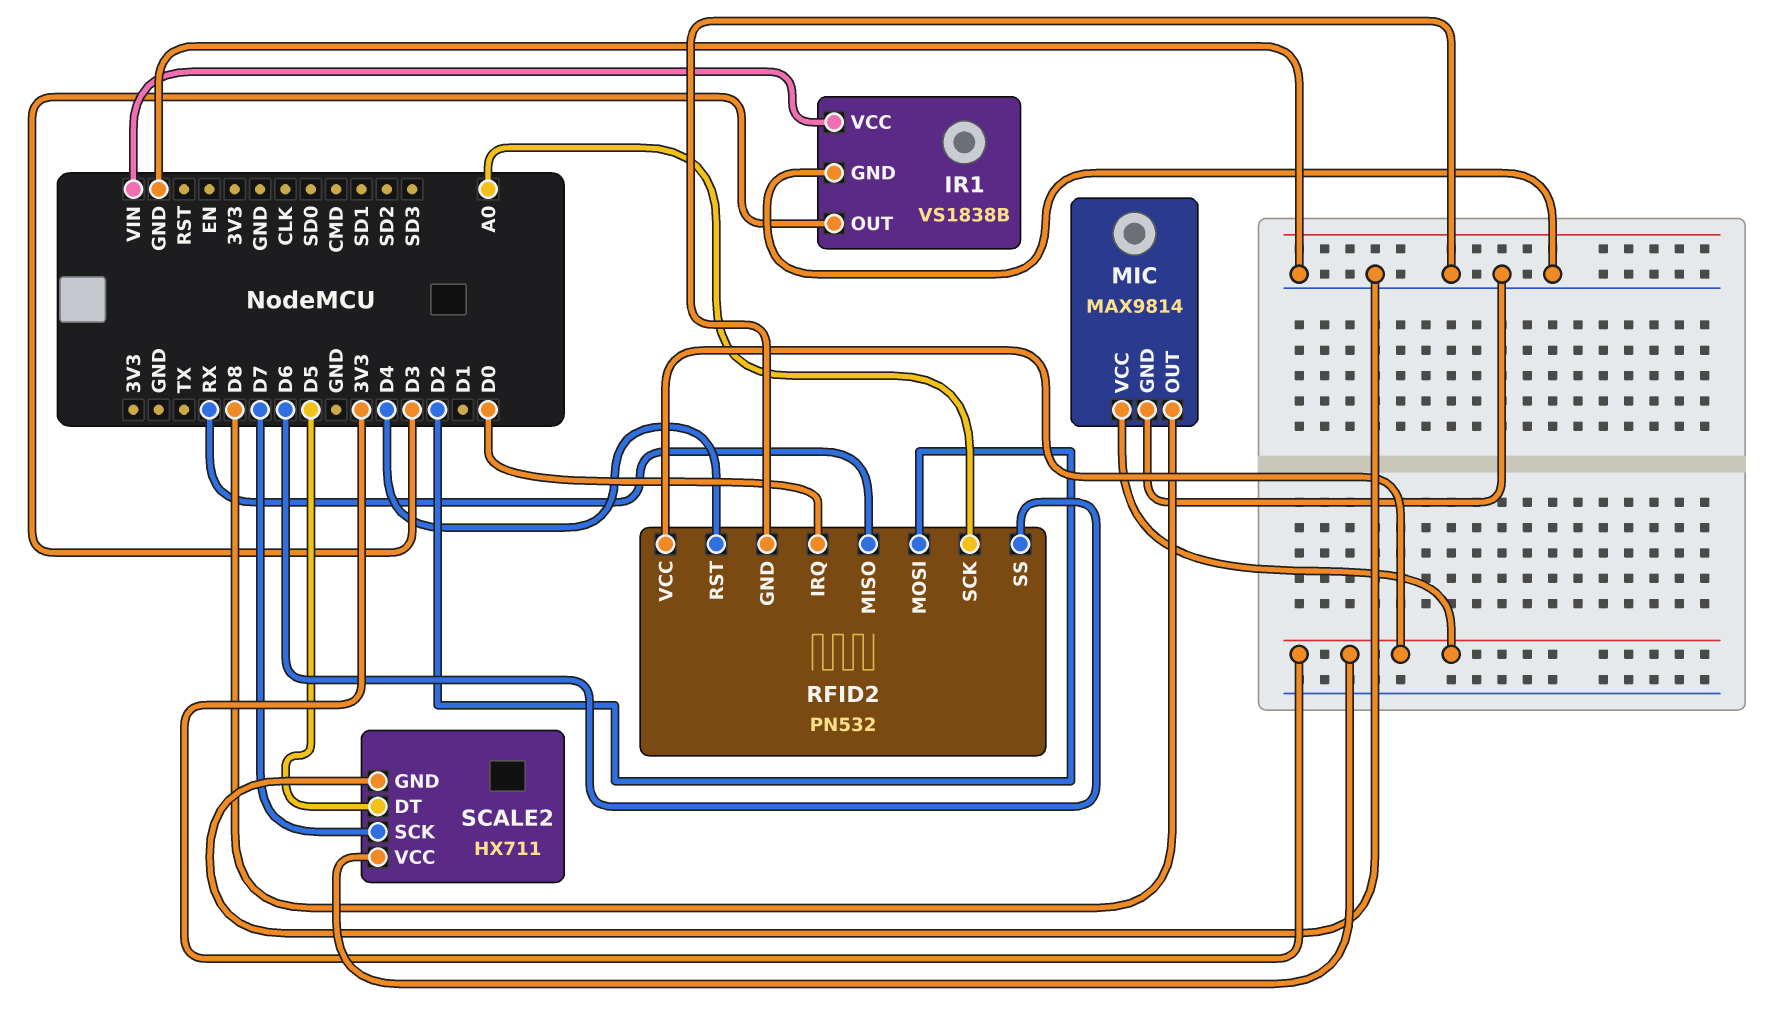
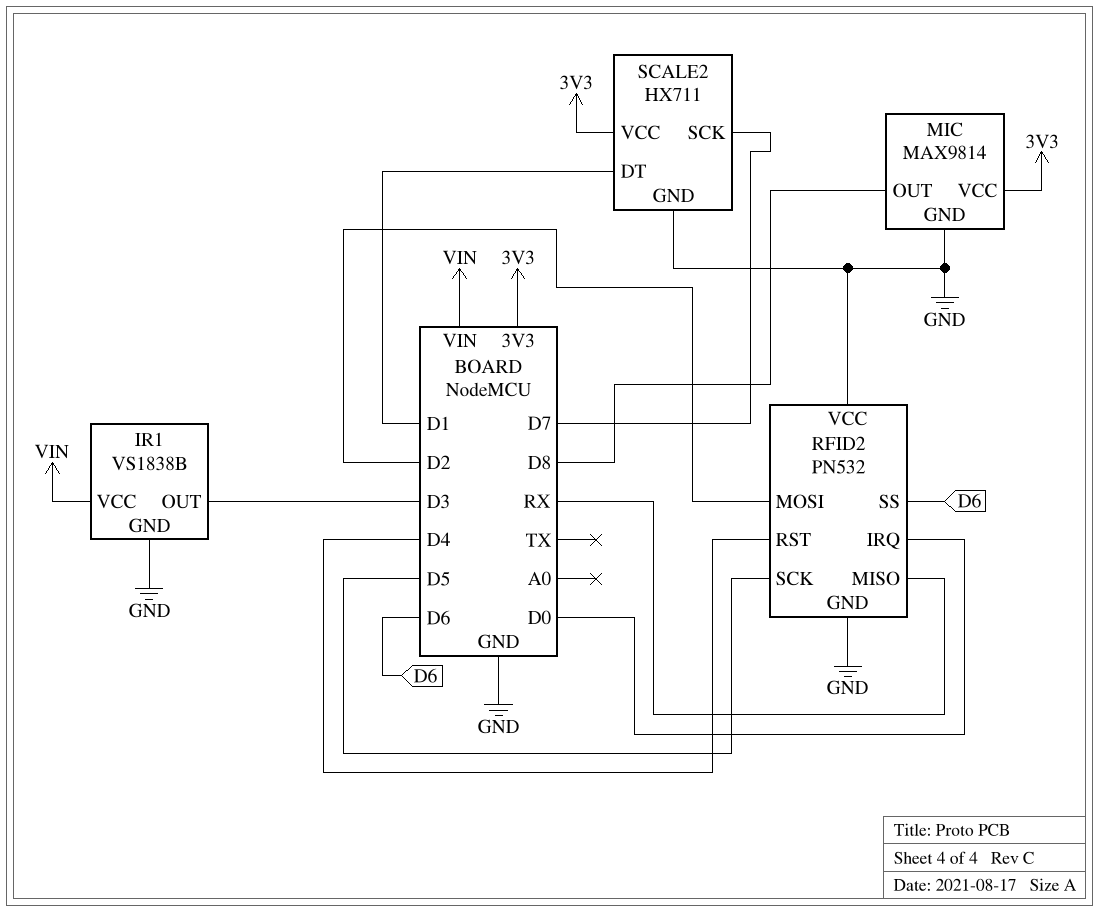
RFID2 pin SCK: A0 -> D5
RFID2 pin VCC: 3V3 -> GND
SCALE2 pin DT: D5 -> D1

